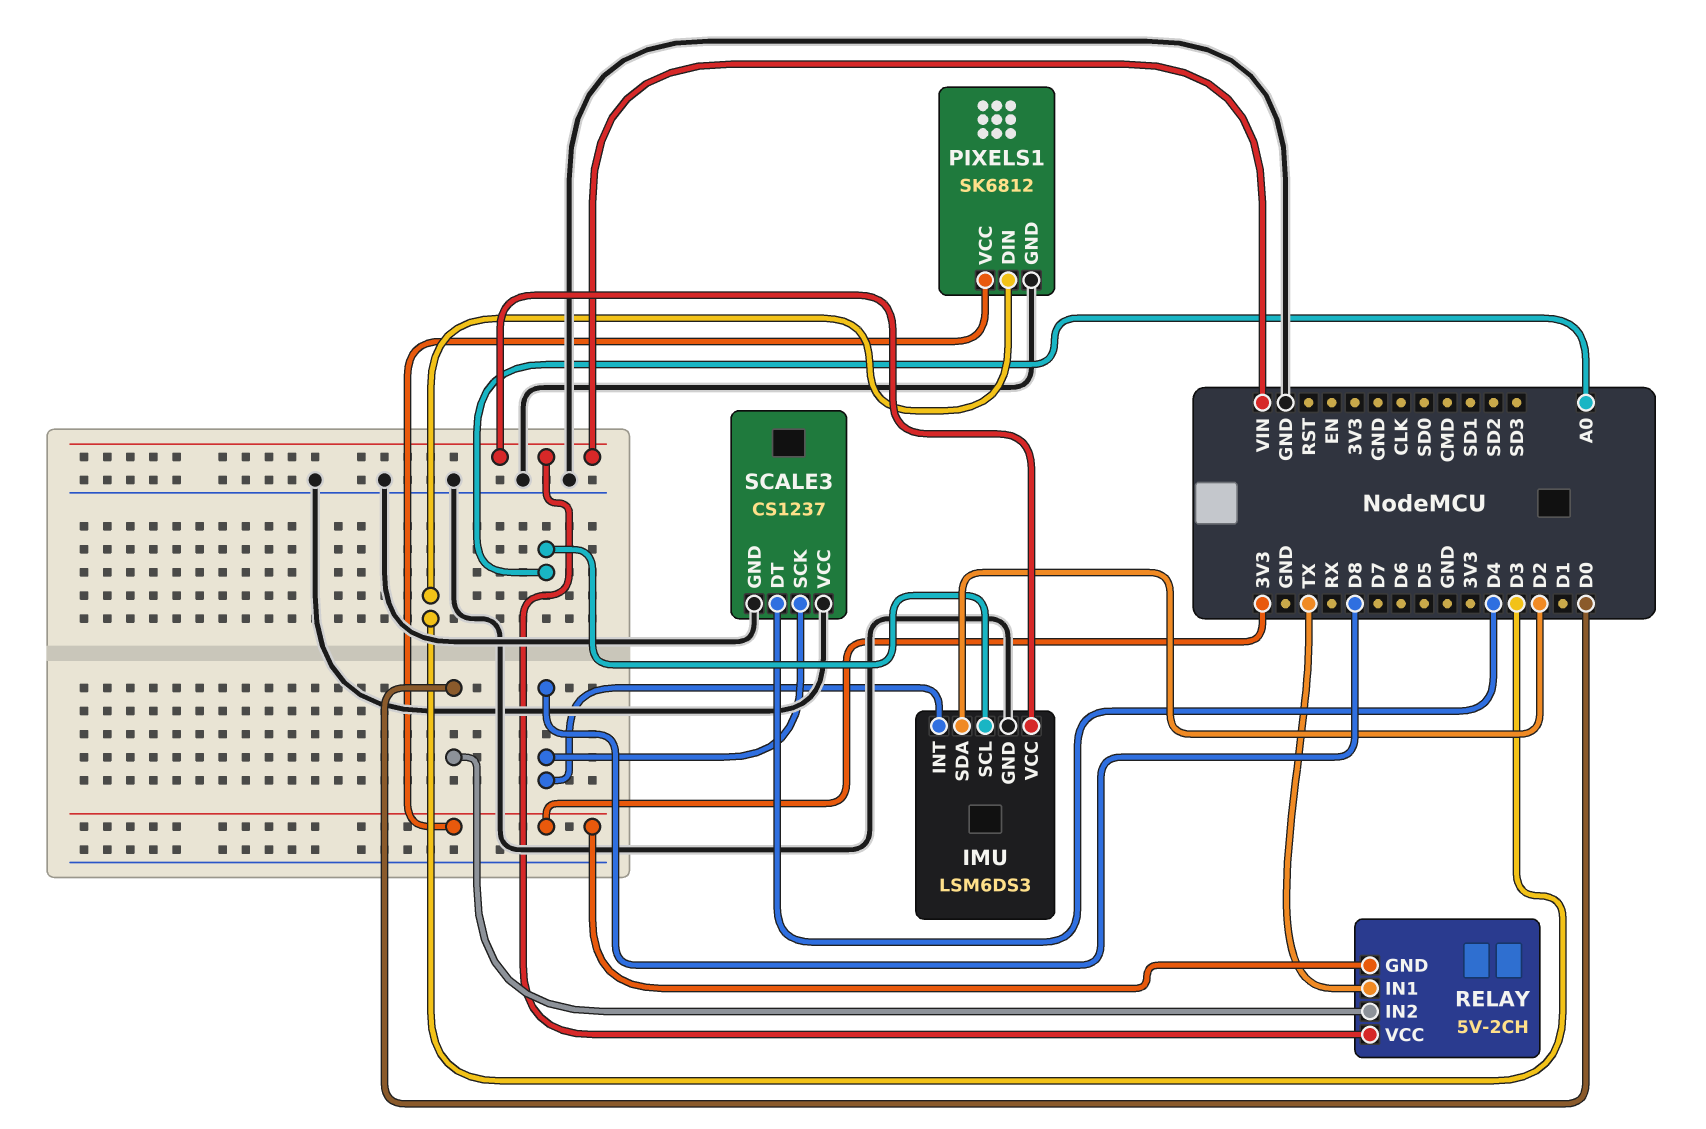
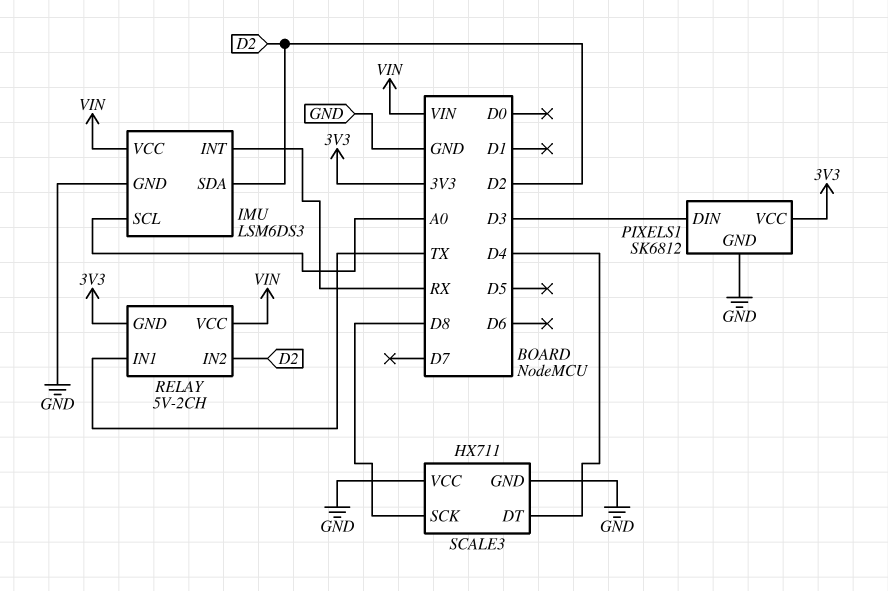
IMU pin INT: D8 -> RX
RELAY pin IN2: D0 -> D2
SCALE3: CS1237 -> HX711

